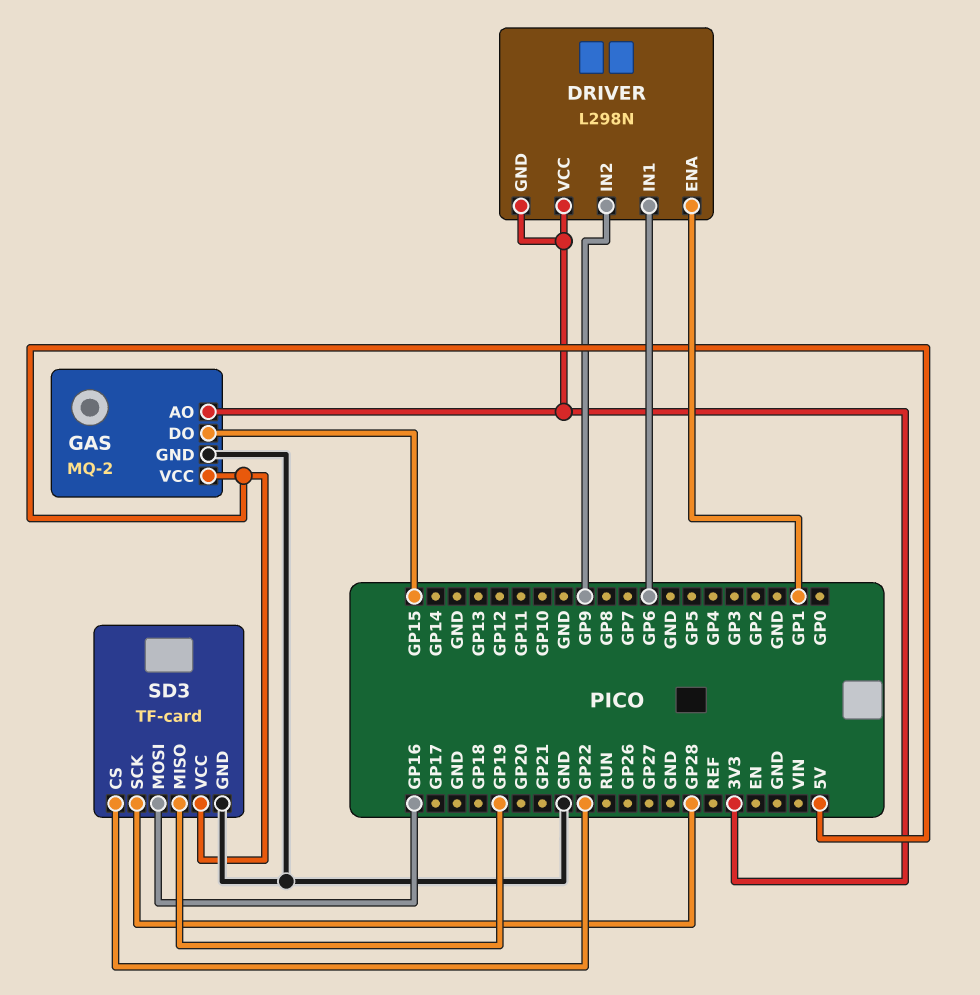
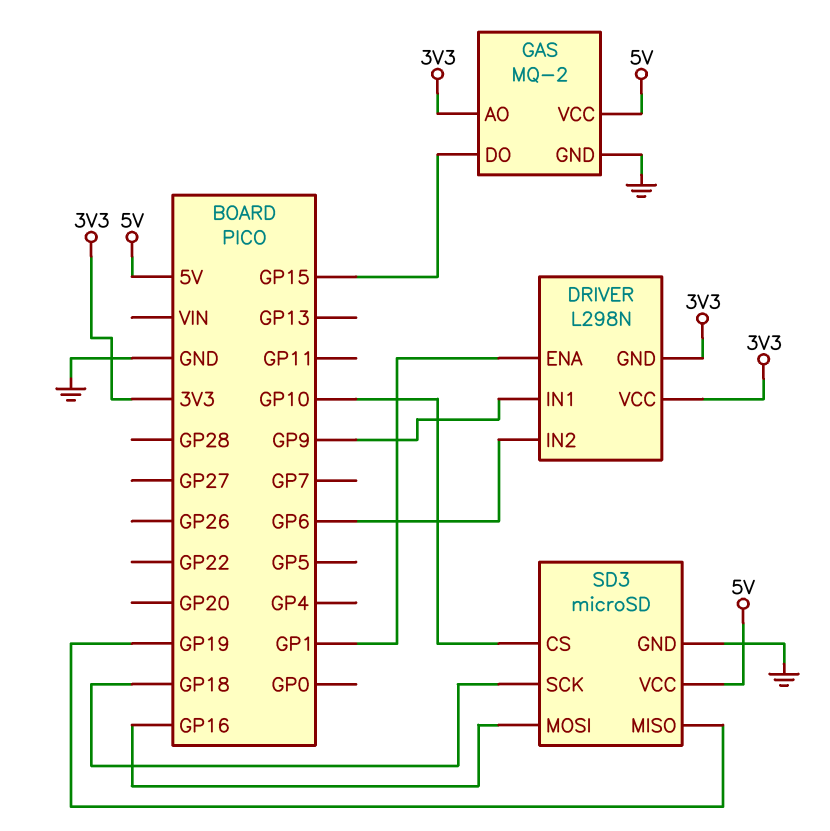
DRIVER pin IN1: GP6 -> GP9
DRIVER pin IN2: GP9 -> GP6
SD3: TF-card -> microSD
SD3 pin CS: GP22 -> GP10
SD3 pin SCK: GP28 -> GP18

